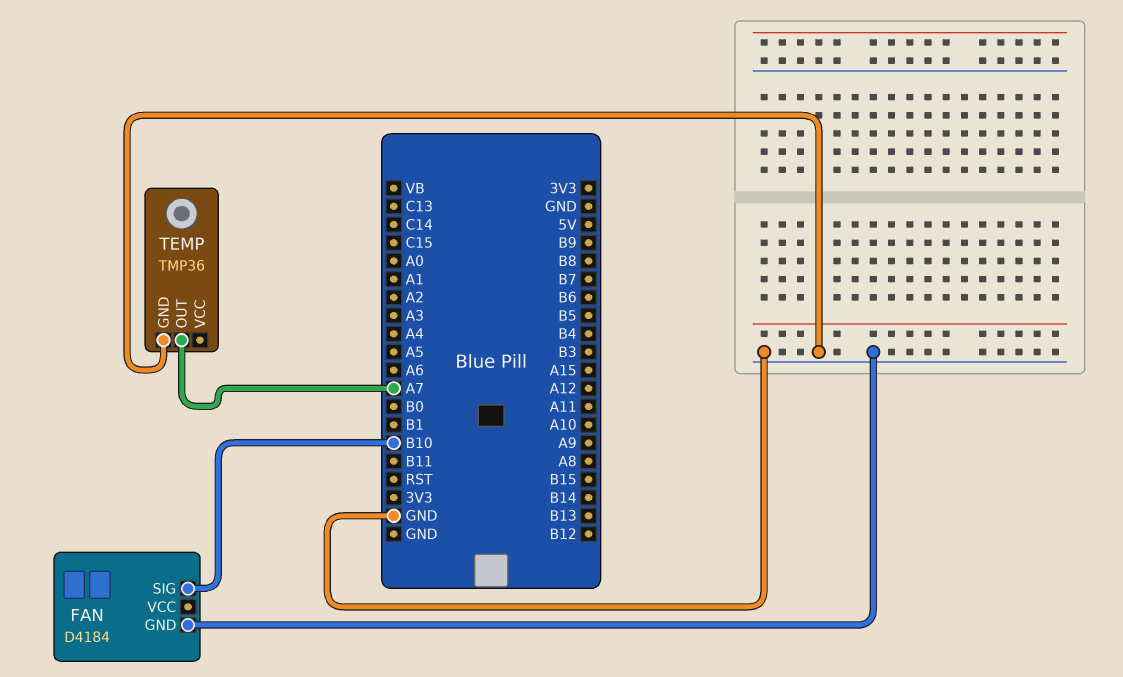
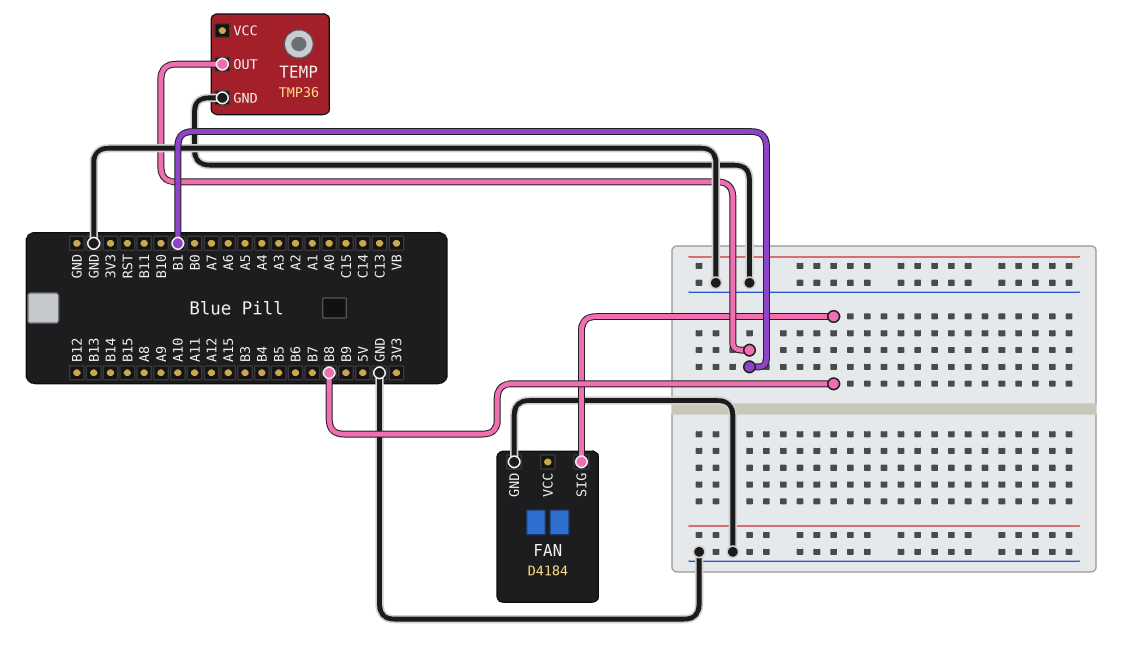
FAN pin SIG: B10 -> B8
TEMP pin OUT: A7 -> B1

